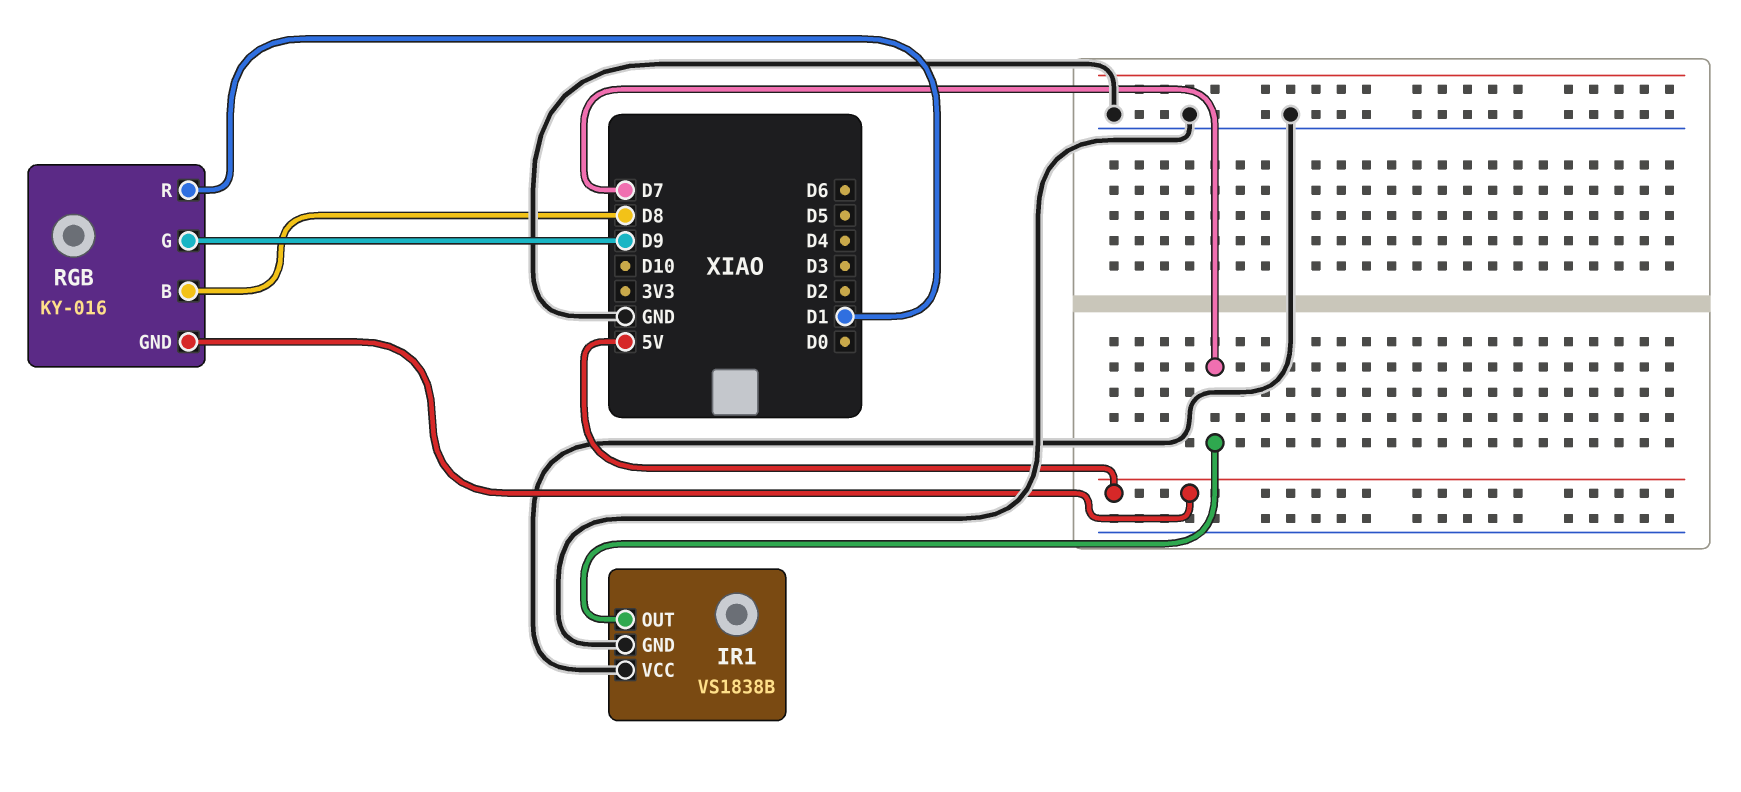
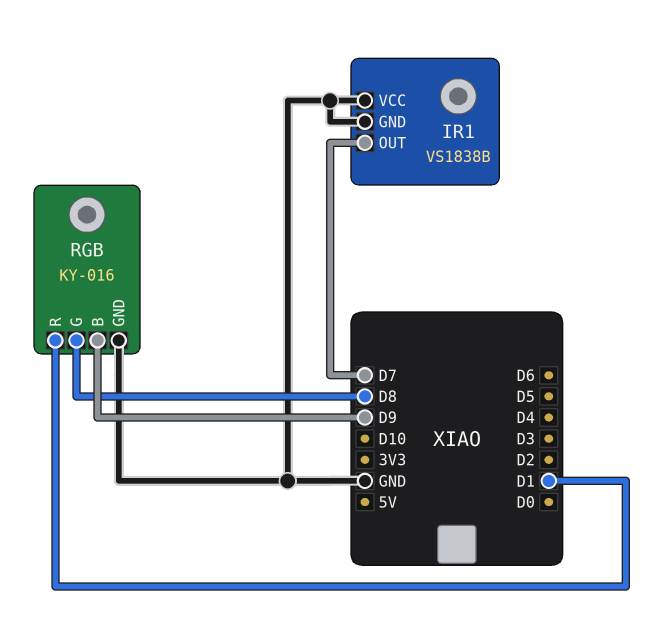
RGB pin B: D8 -> D9
RGB pin G: D9 -> D8
RGB pin GND: 5V -> GND

